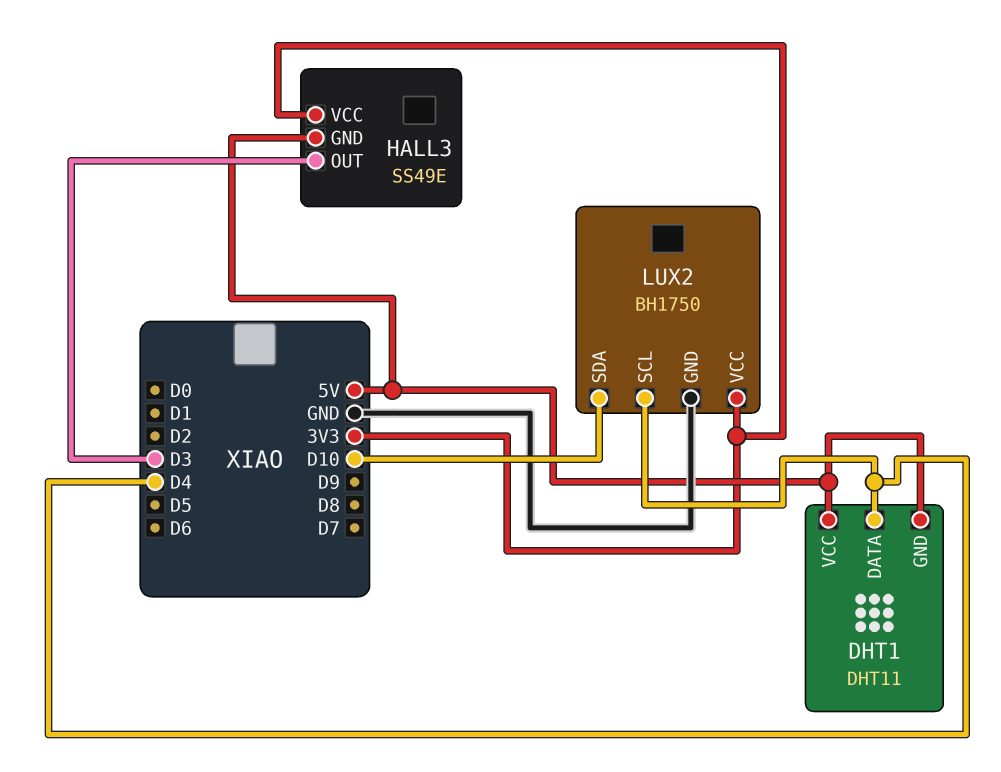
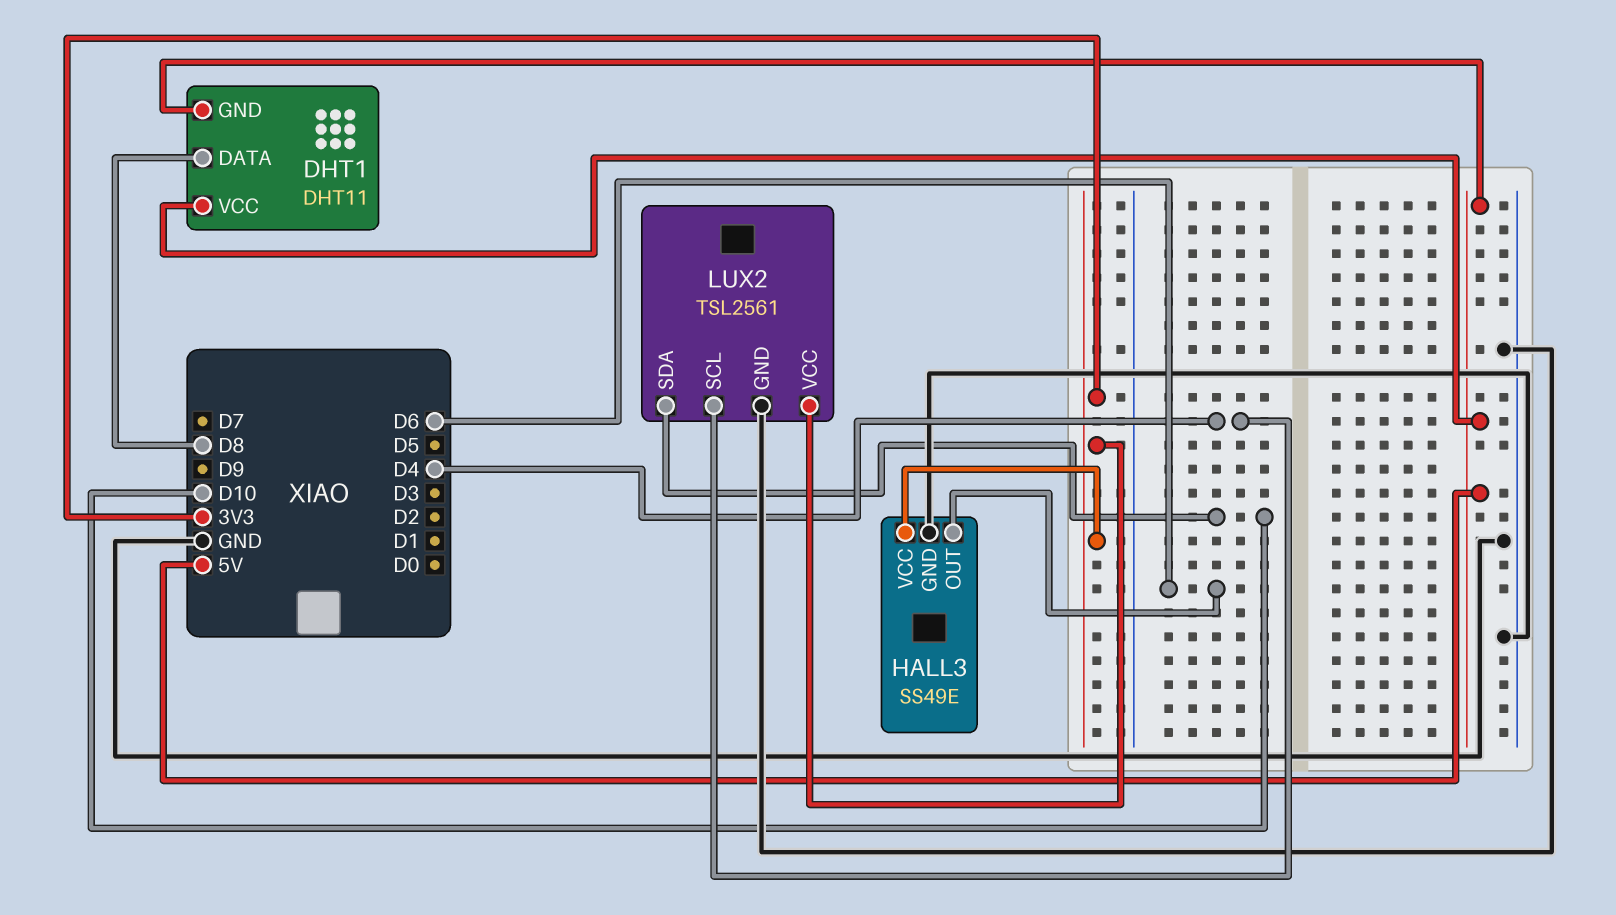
DHT1 pin DATA: D4 -> D8
HALL3 pin GND: 5V -> GND
HALL3 pin OUT: D3 -> D6
LUX2: BH1750 -> TSL2561

